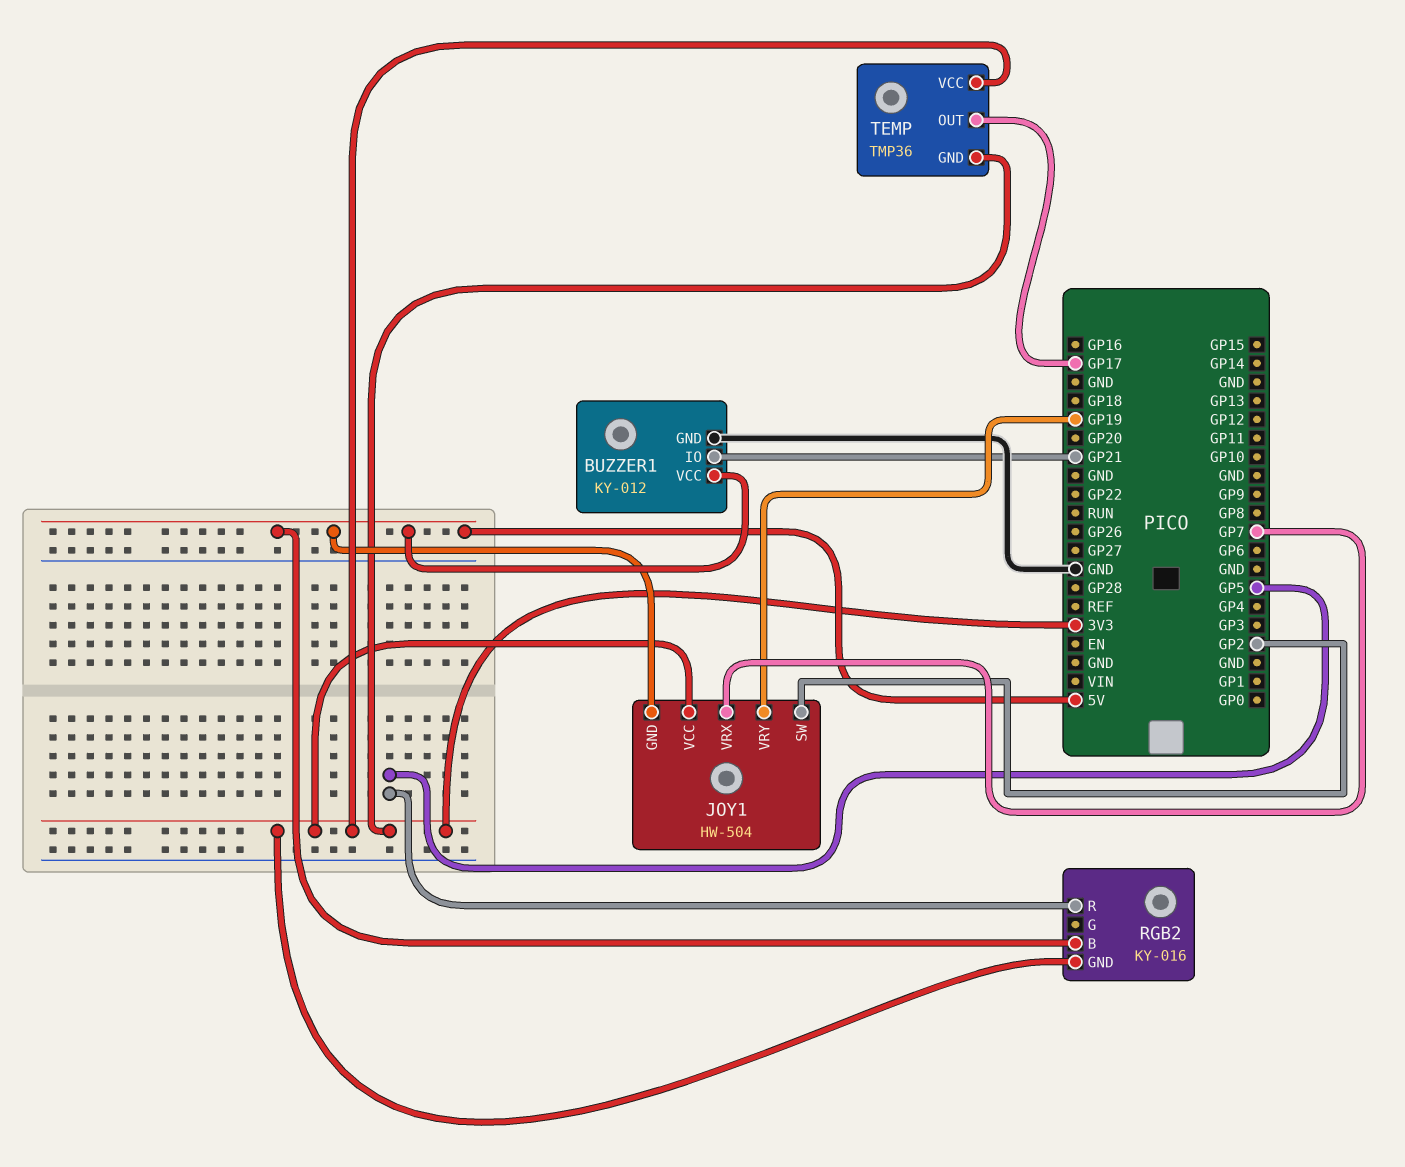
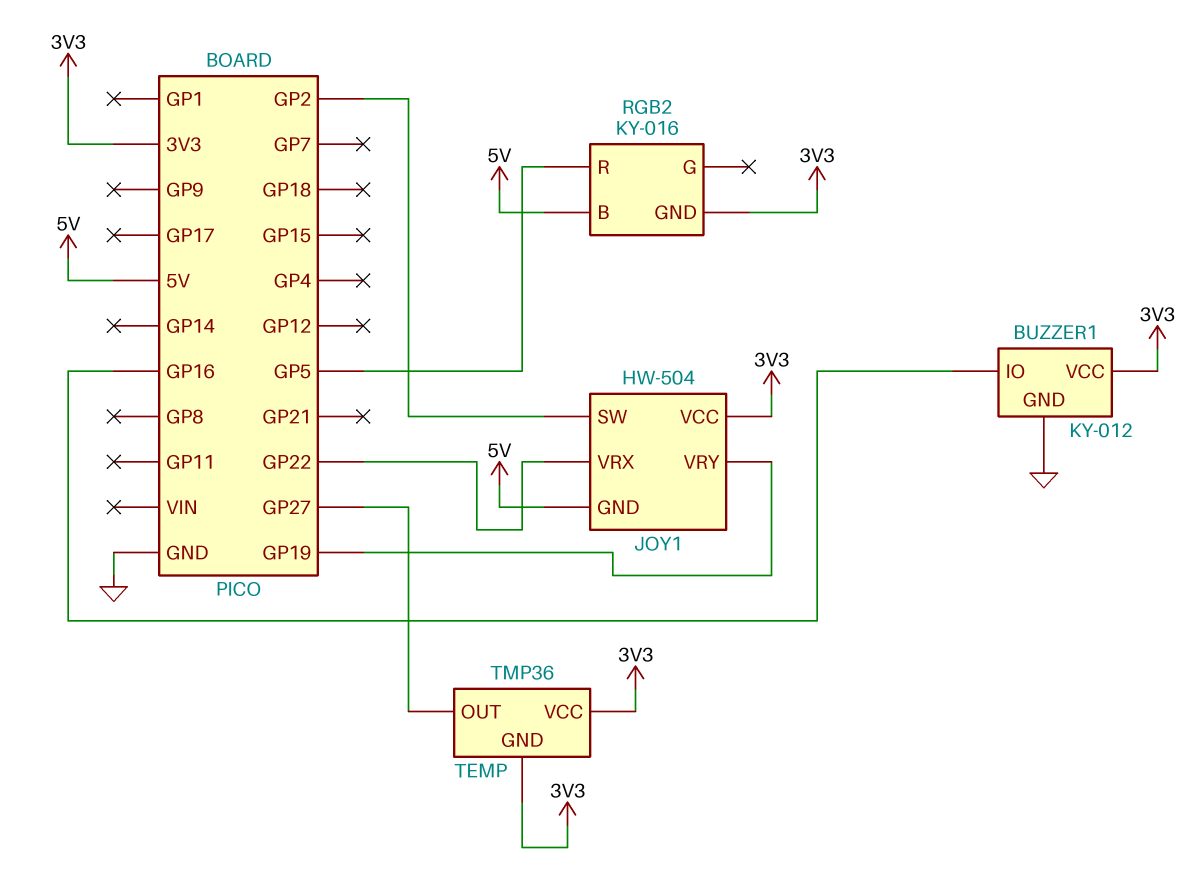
BUZZER1 pin IO: GP21 -> GP16
BUZZER1 pin VCC: 5V -> 3V3
JOY1 pin VRX: GP7 -> GP22
TEMP pin OUT: GP17 -> GP27

